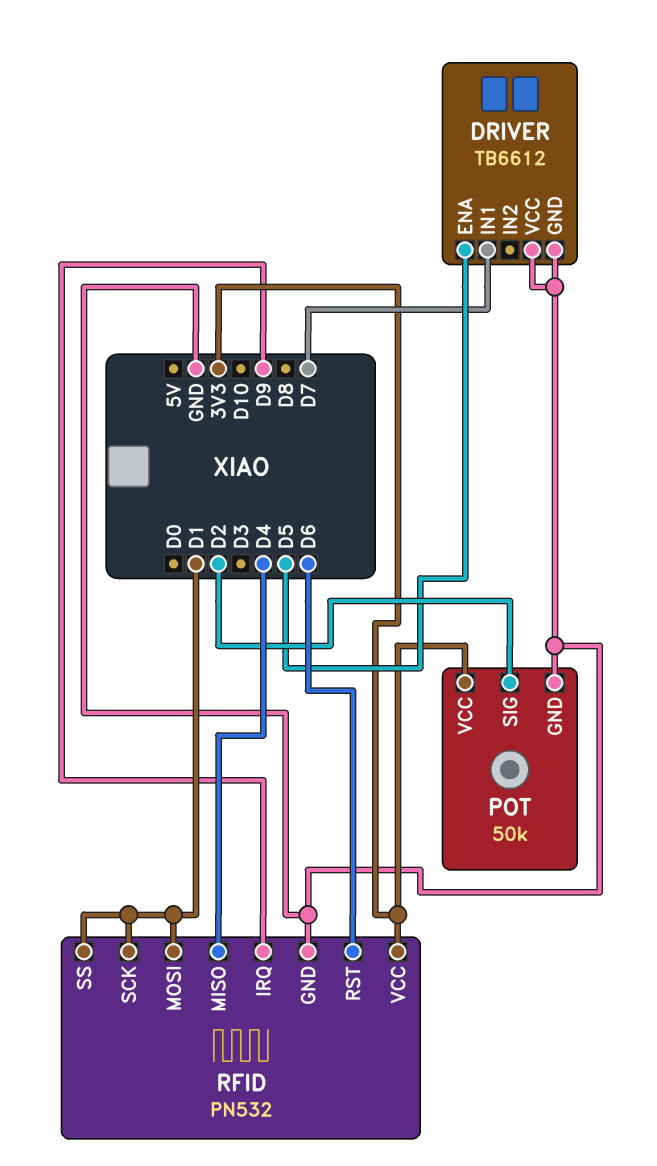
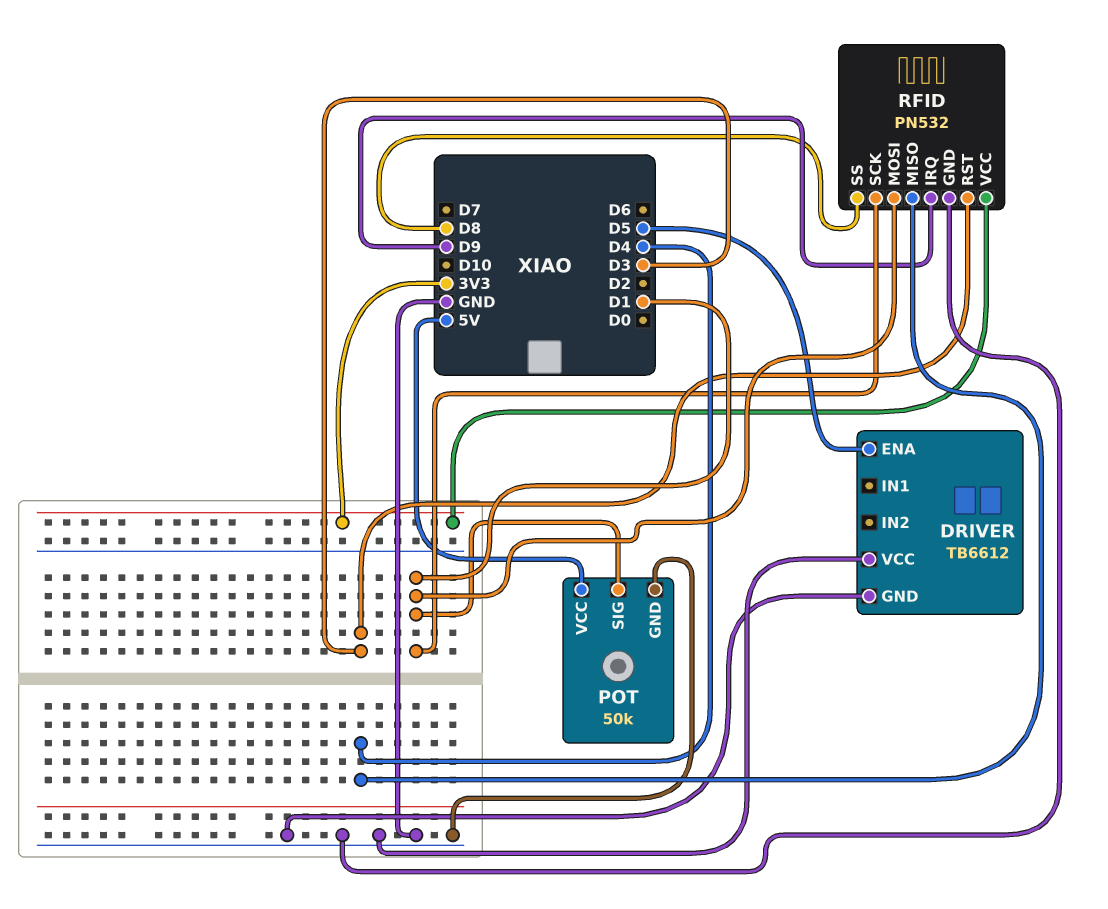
DRIVER pin IN1: D7 -> none
POT pin SIG: D2 -> D1
POT pin VCC: 3V3 -> 5V
RFID pin RST: D6 -> D3
RFID pin SS: D1 -> D8

